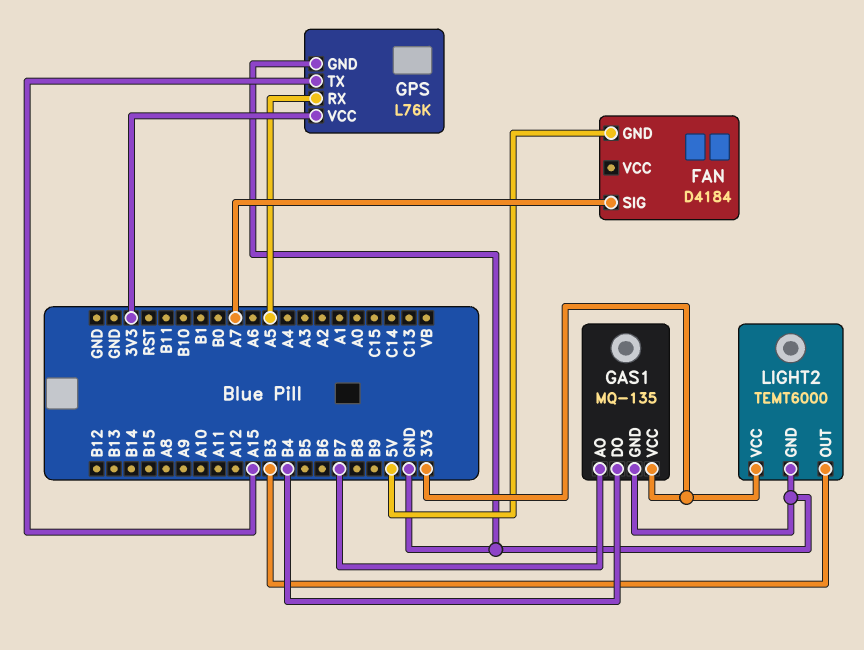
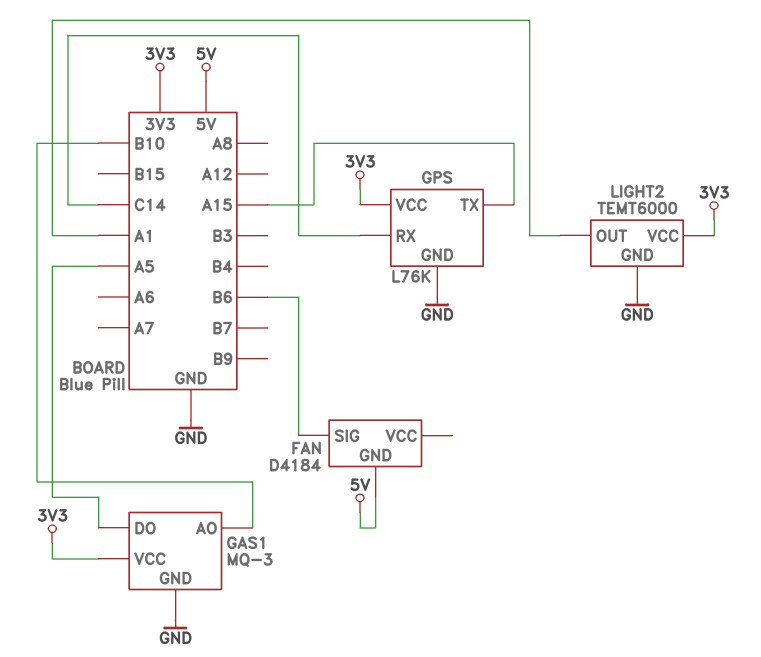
FAN pin SIG: A7 -> B6
GAS1: MQ-135 -> MQ-3
GAS1 pin AO: B7 -> B10
GAS1 pin DO: B4 -> A5
GPS pin RX: A5 -> C14
LIGHT2 pin OUT: B3 -> A1

